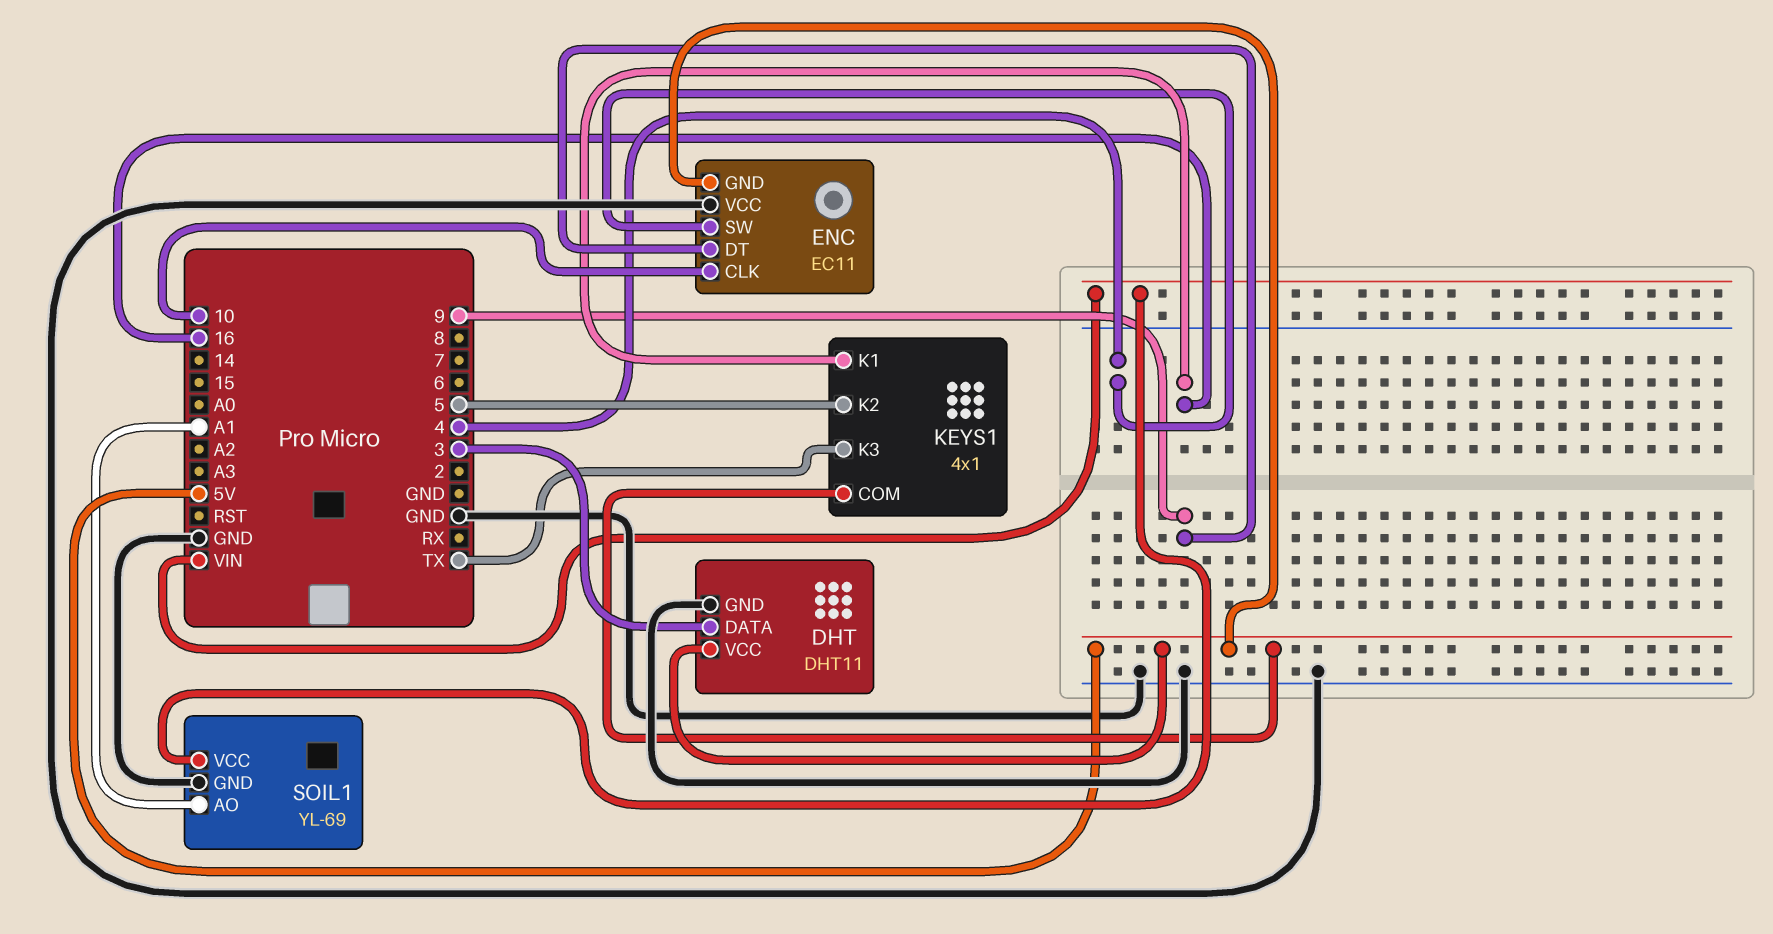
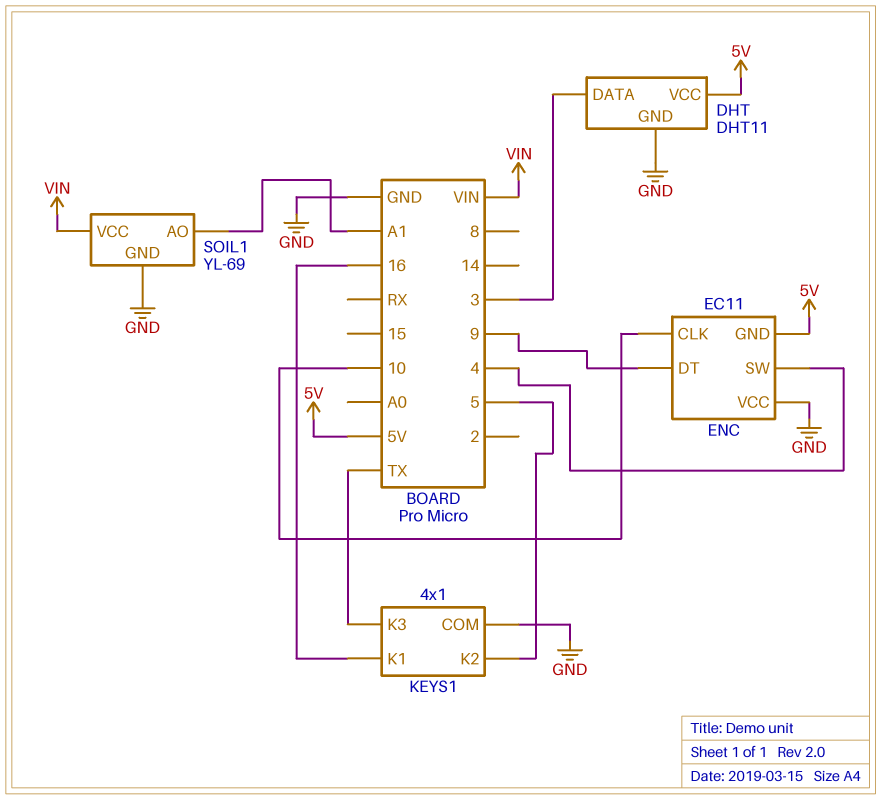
KEYS1 pin COM: 5V -> GND

